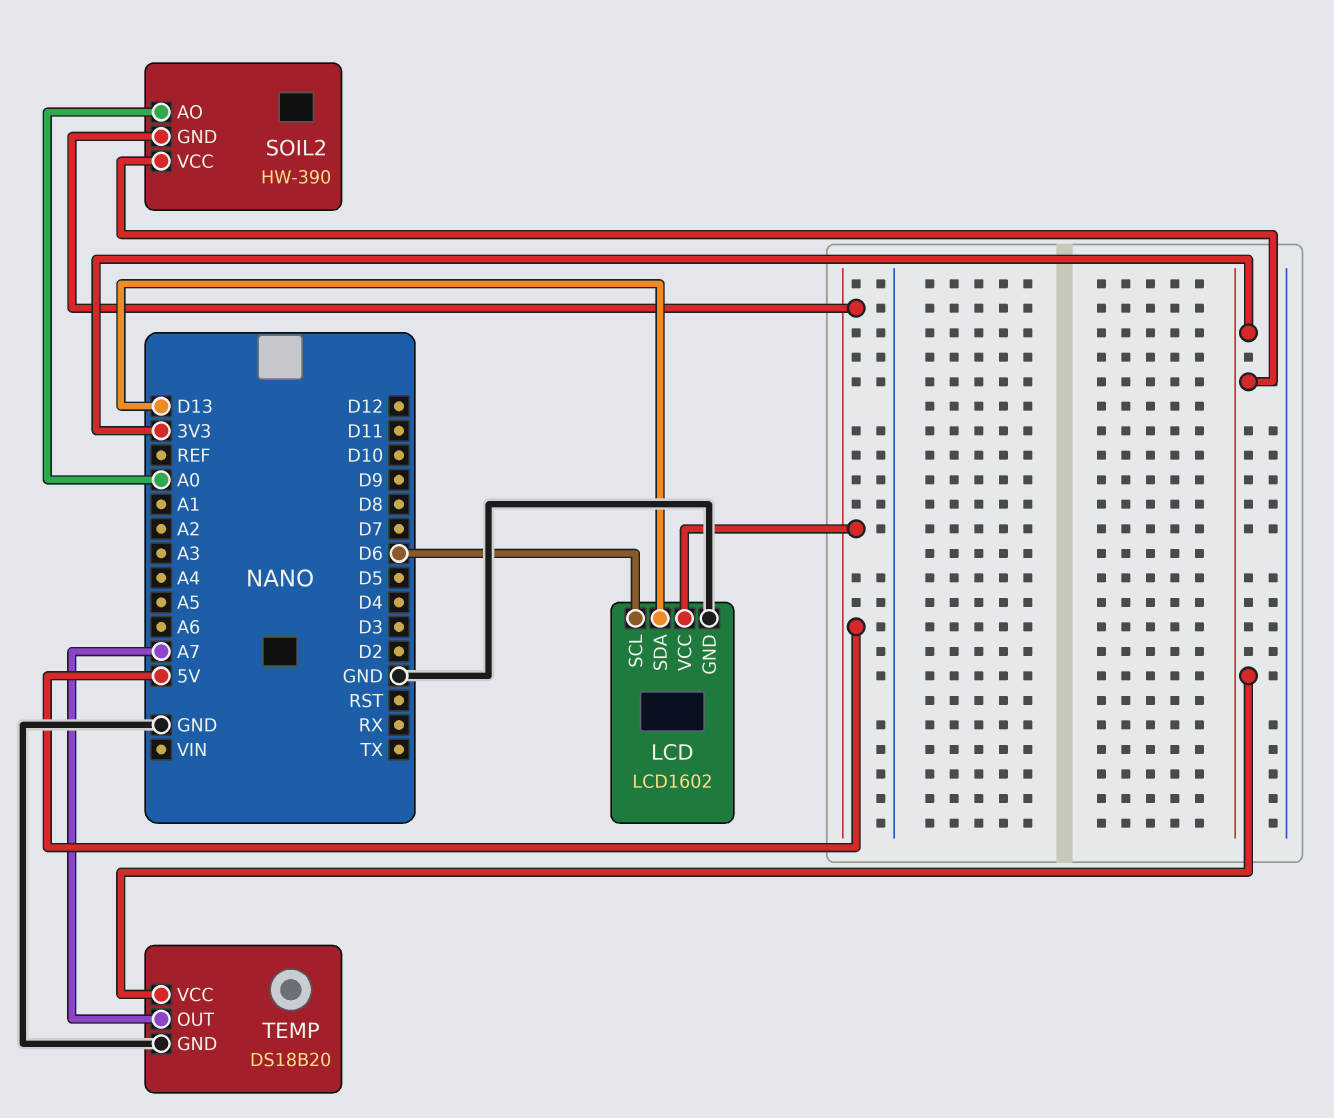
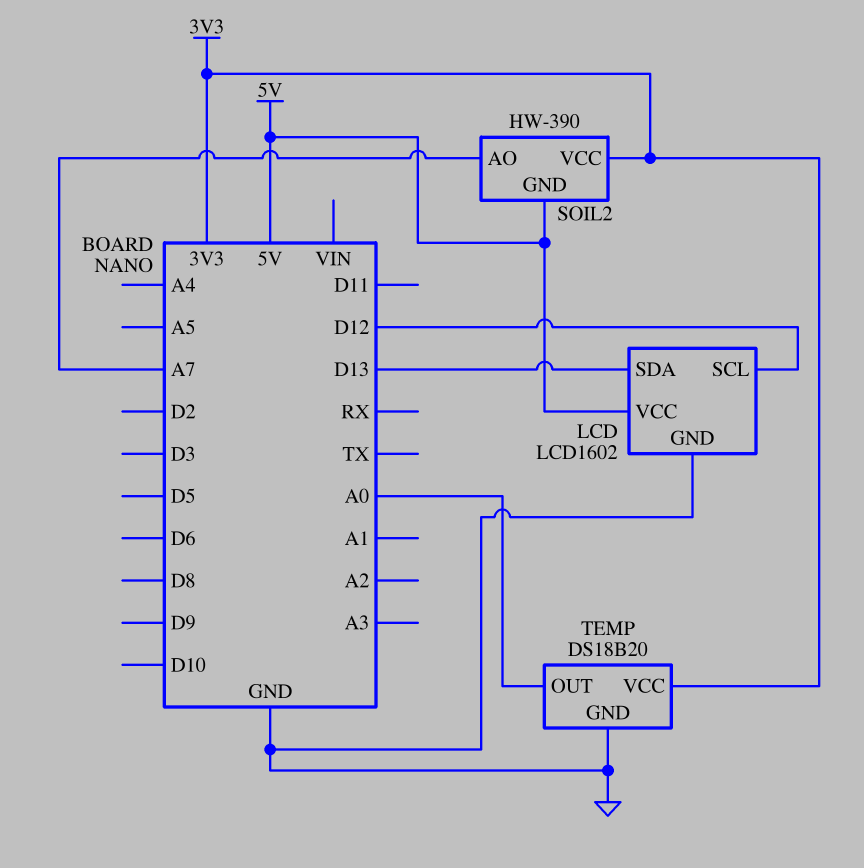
LCD pin SCL: D6 -> D12
SOIL2 pin AO: A0 -> A7
TEMP pin OUT: A7 -> A0

